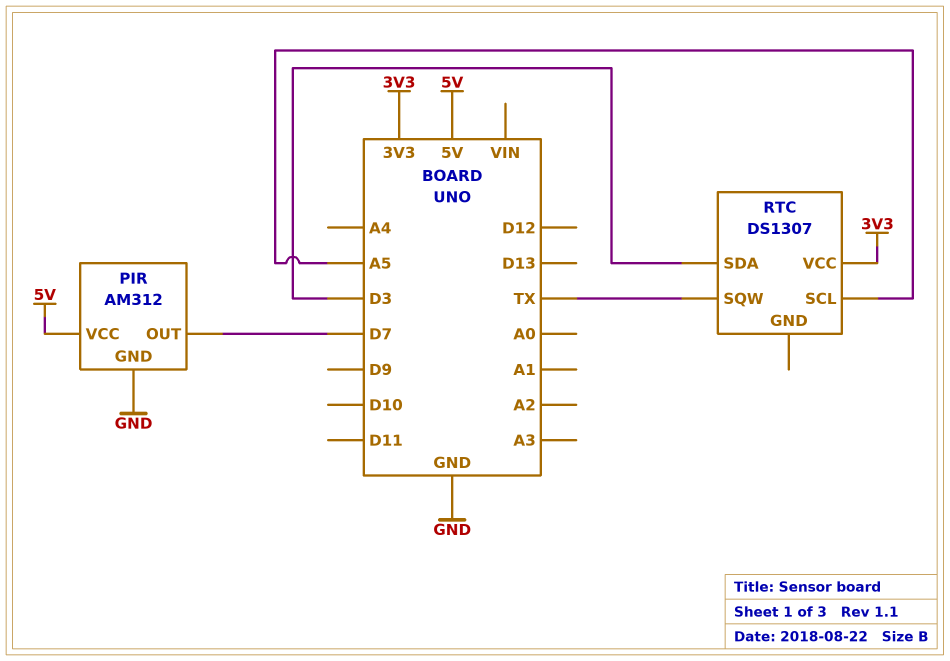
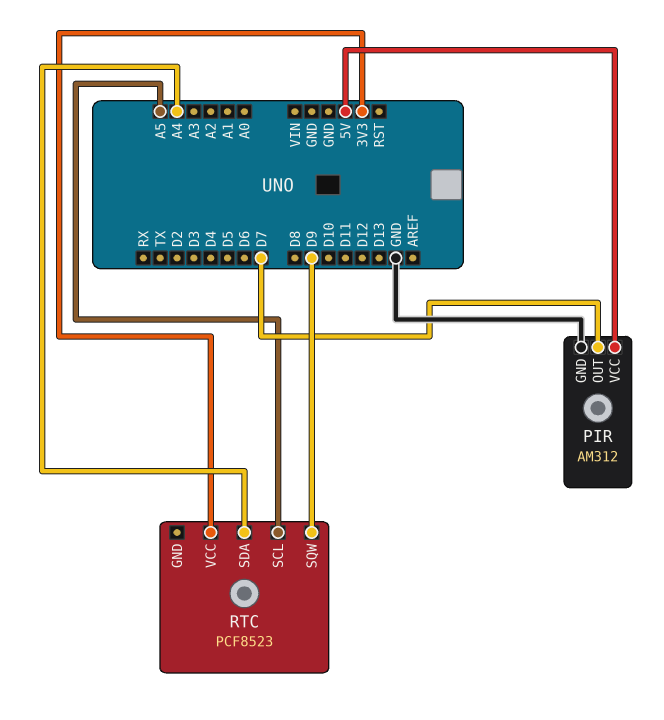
RTC: DS1307 -> PCF8523
RTC pin SDA: D3 -> A4
RTC pin SQW: TX -> D9

